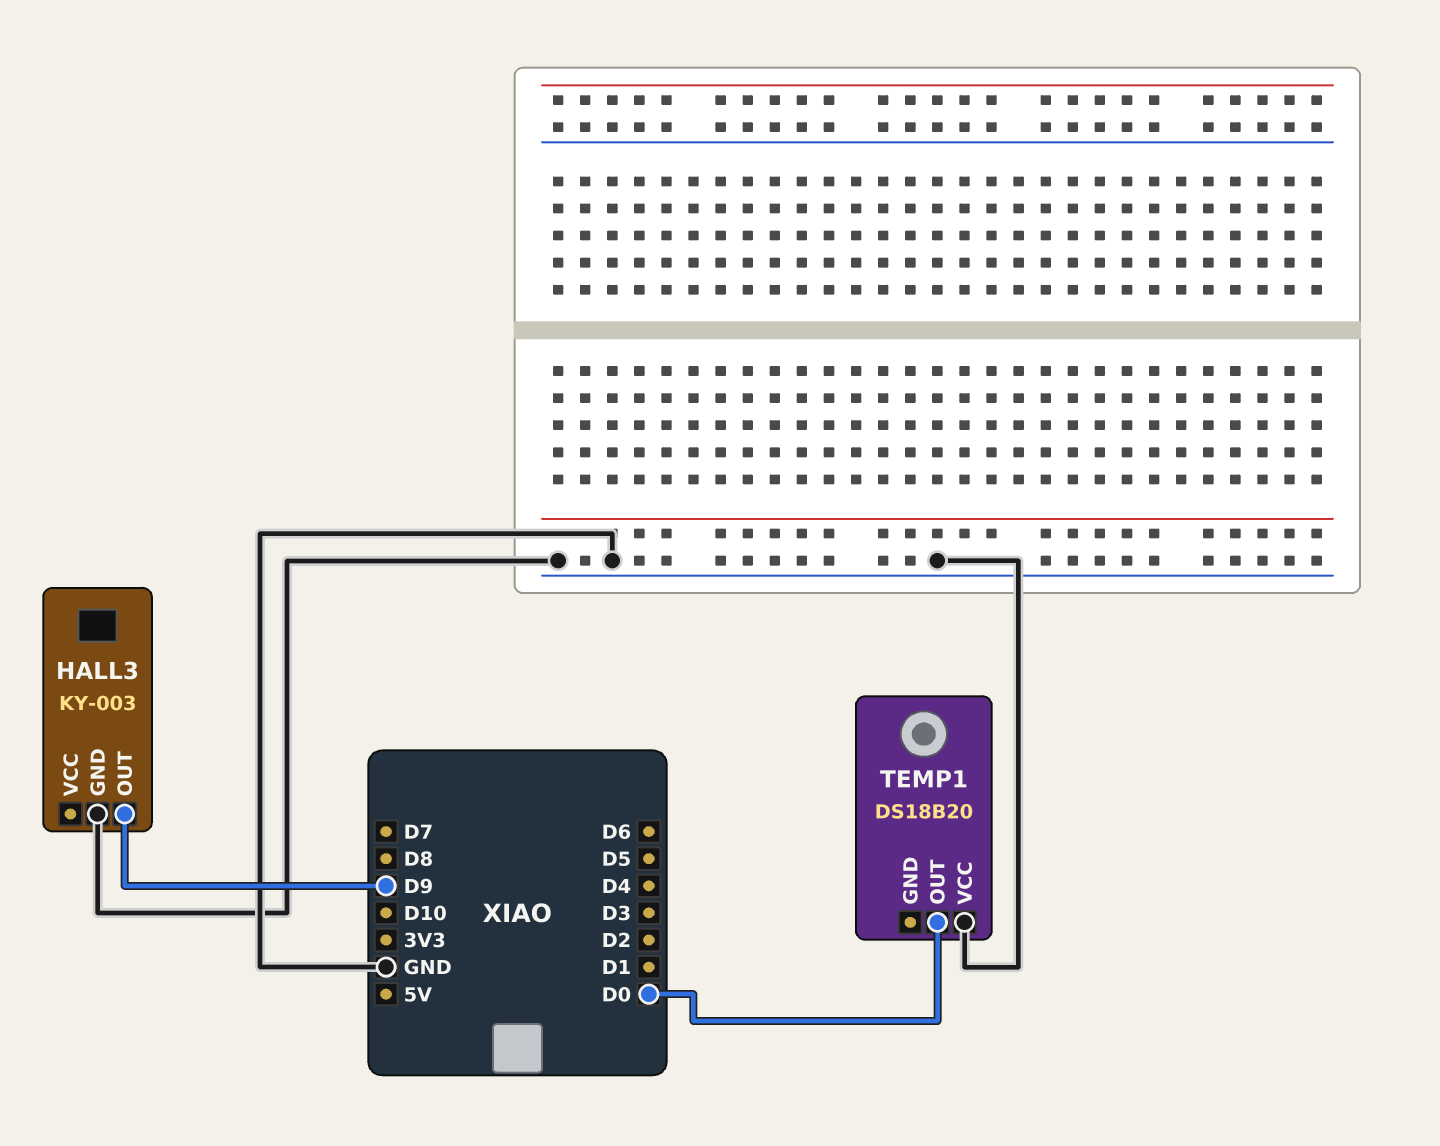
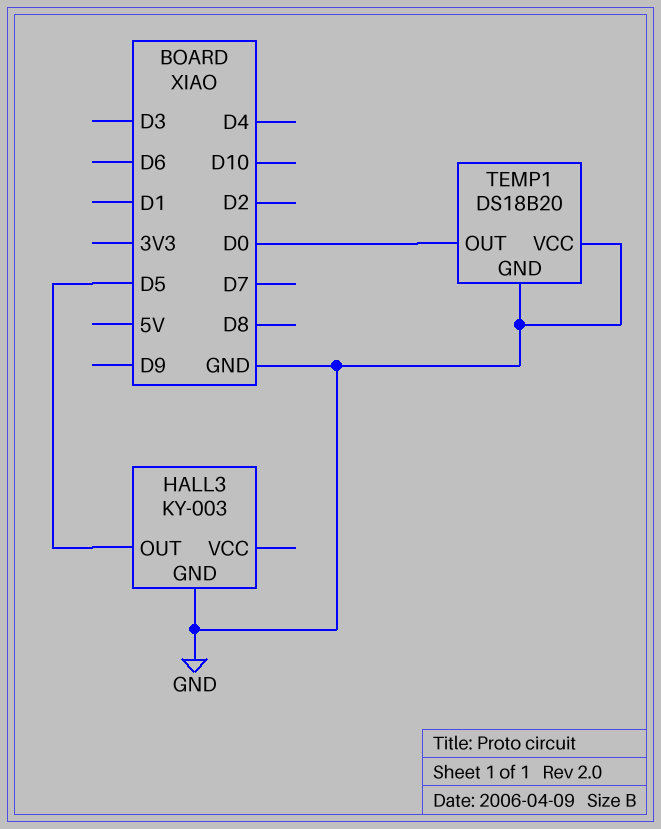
HALL3 pin OUT: D9 -> D5
TEMP1 pin GND: none -> GND

